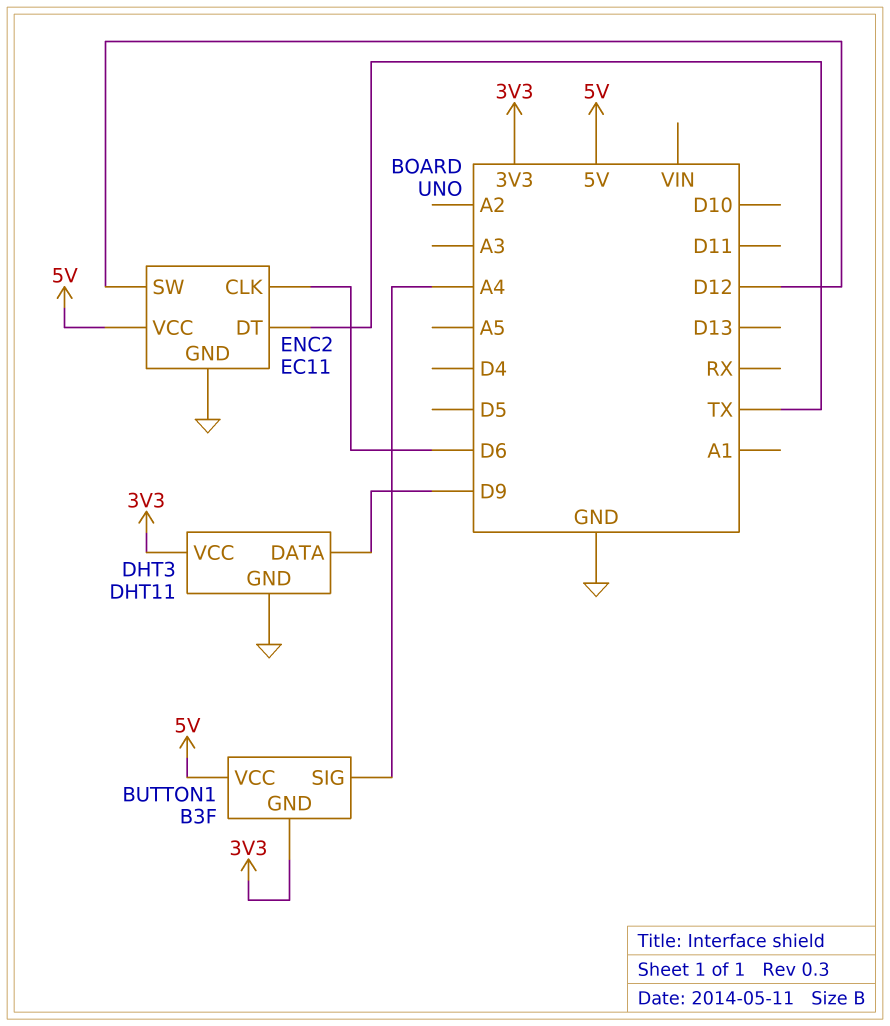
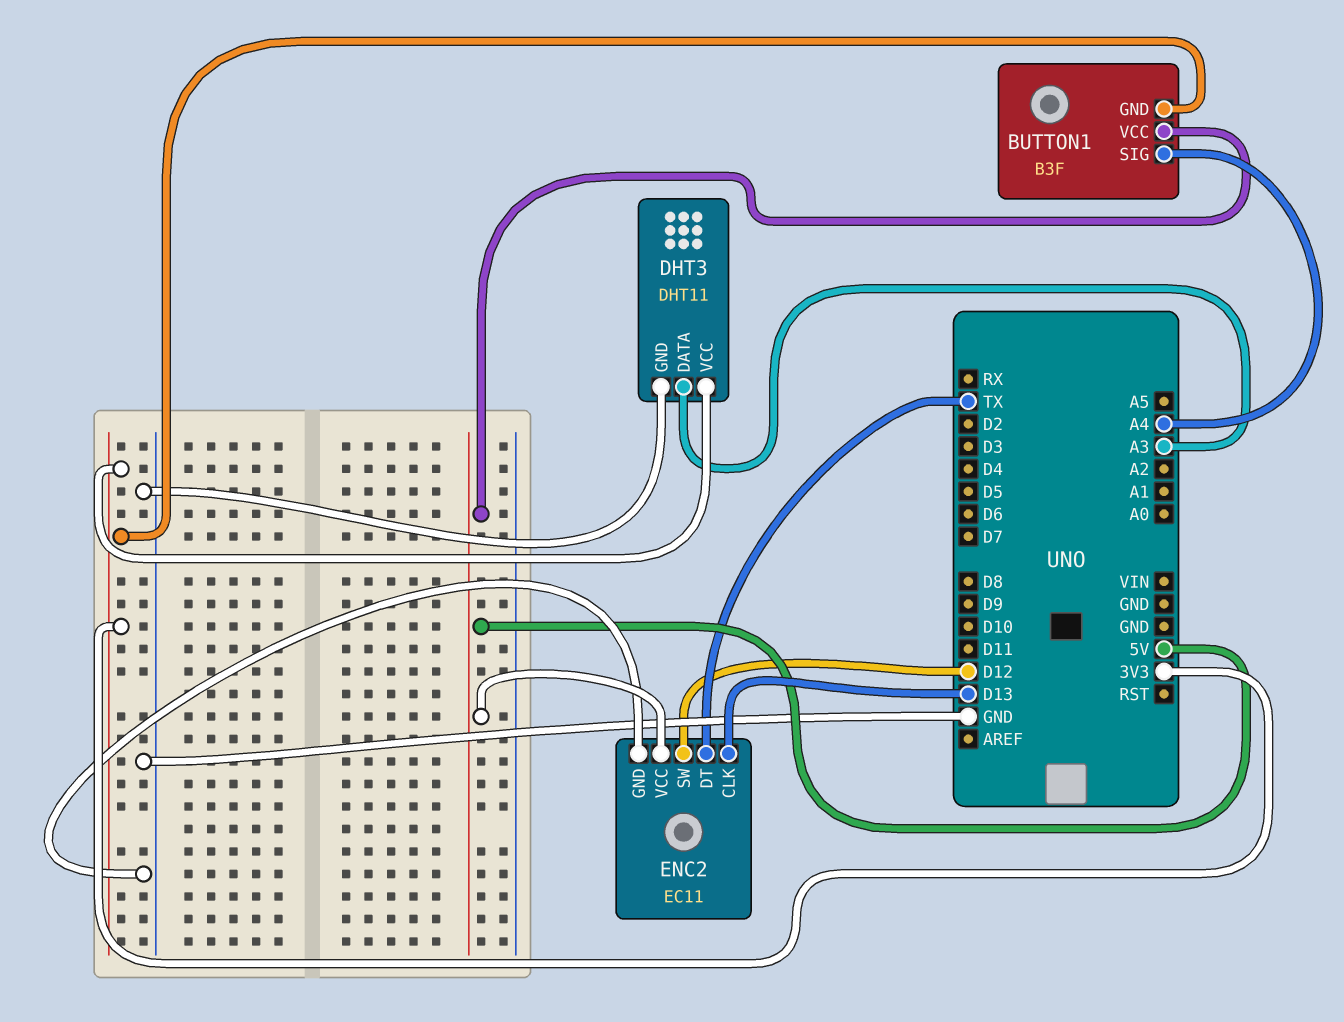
DHT3 pin DATA: D9 -> A3
ENC2 pin CLK: D6 -> D13

